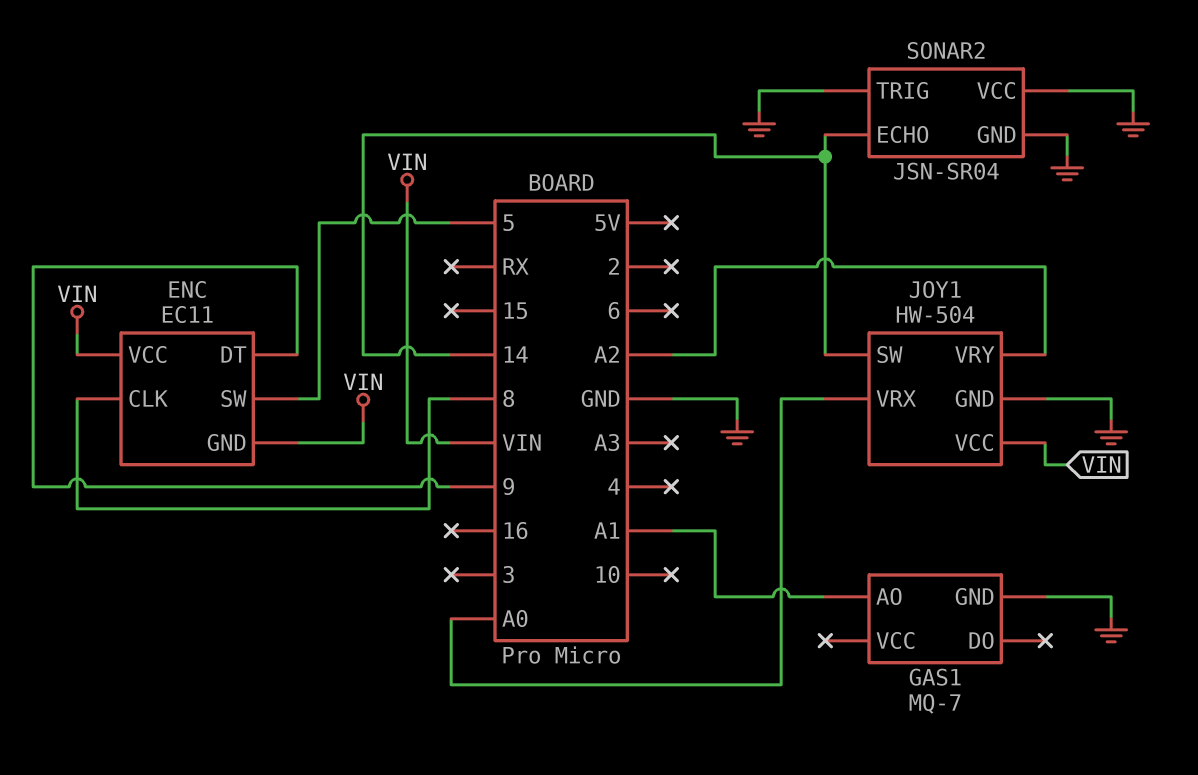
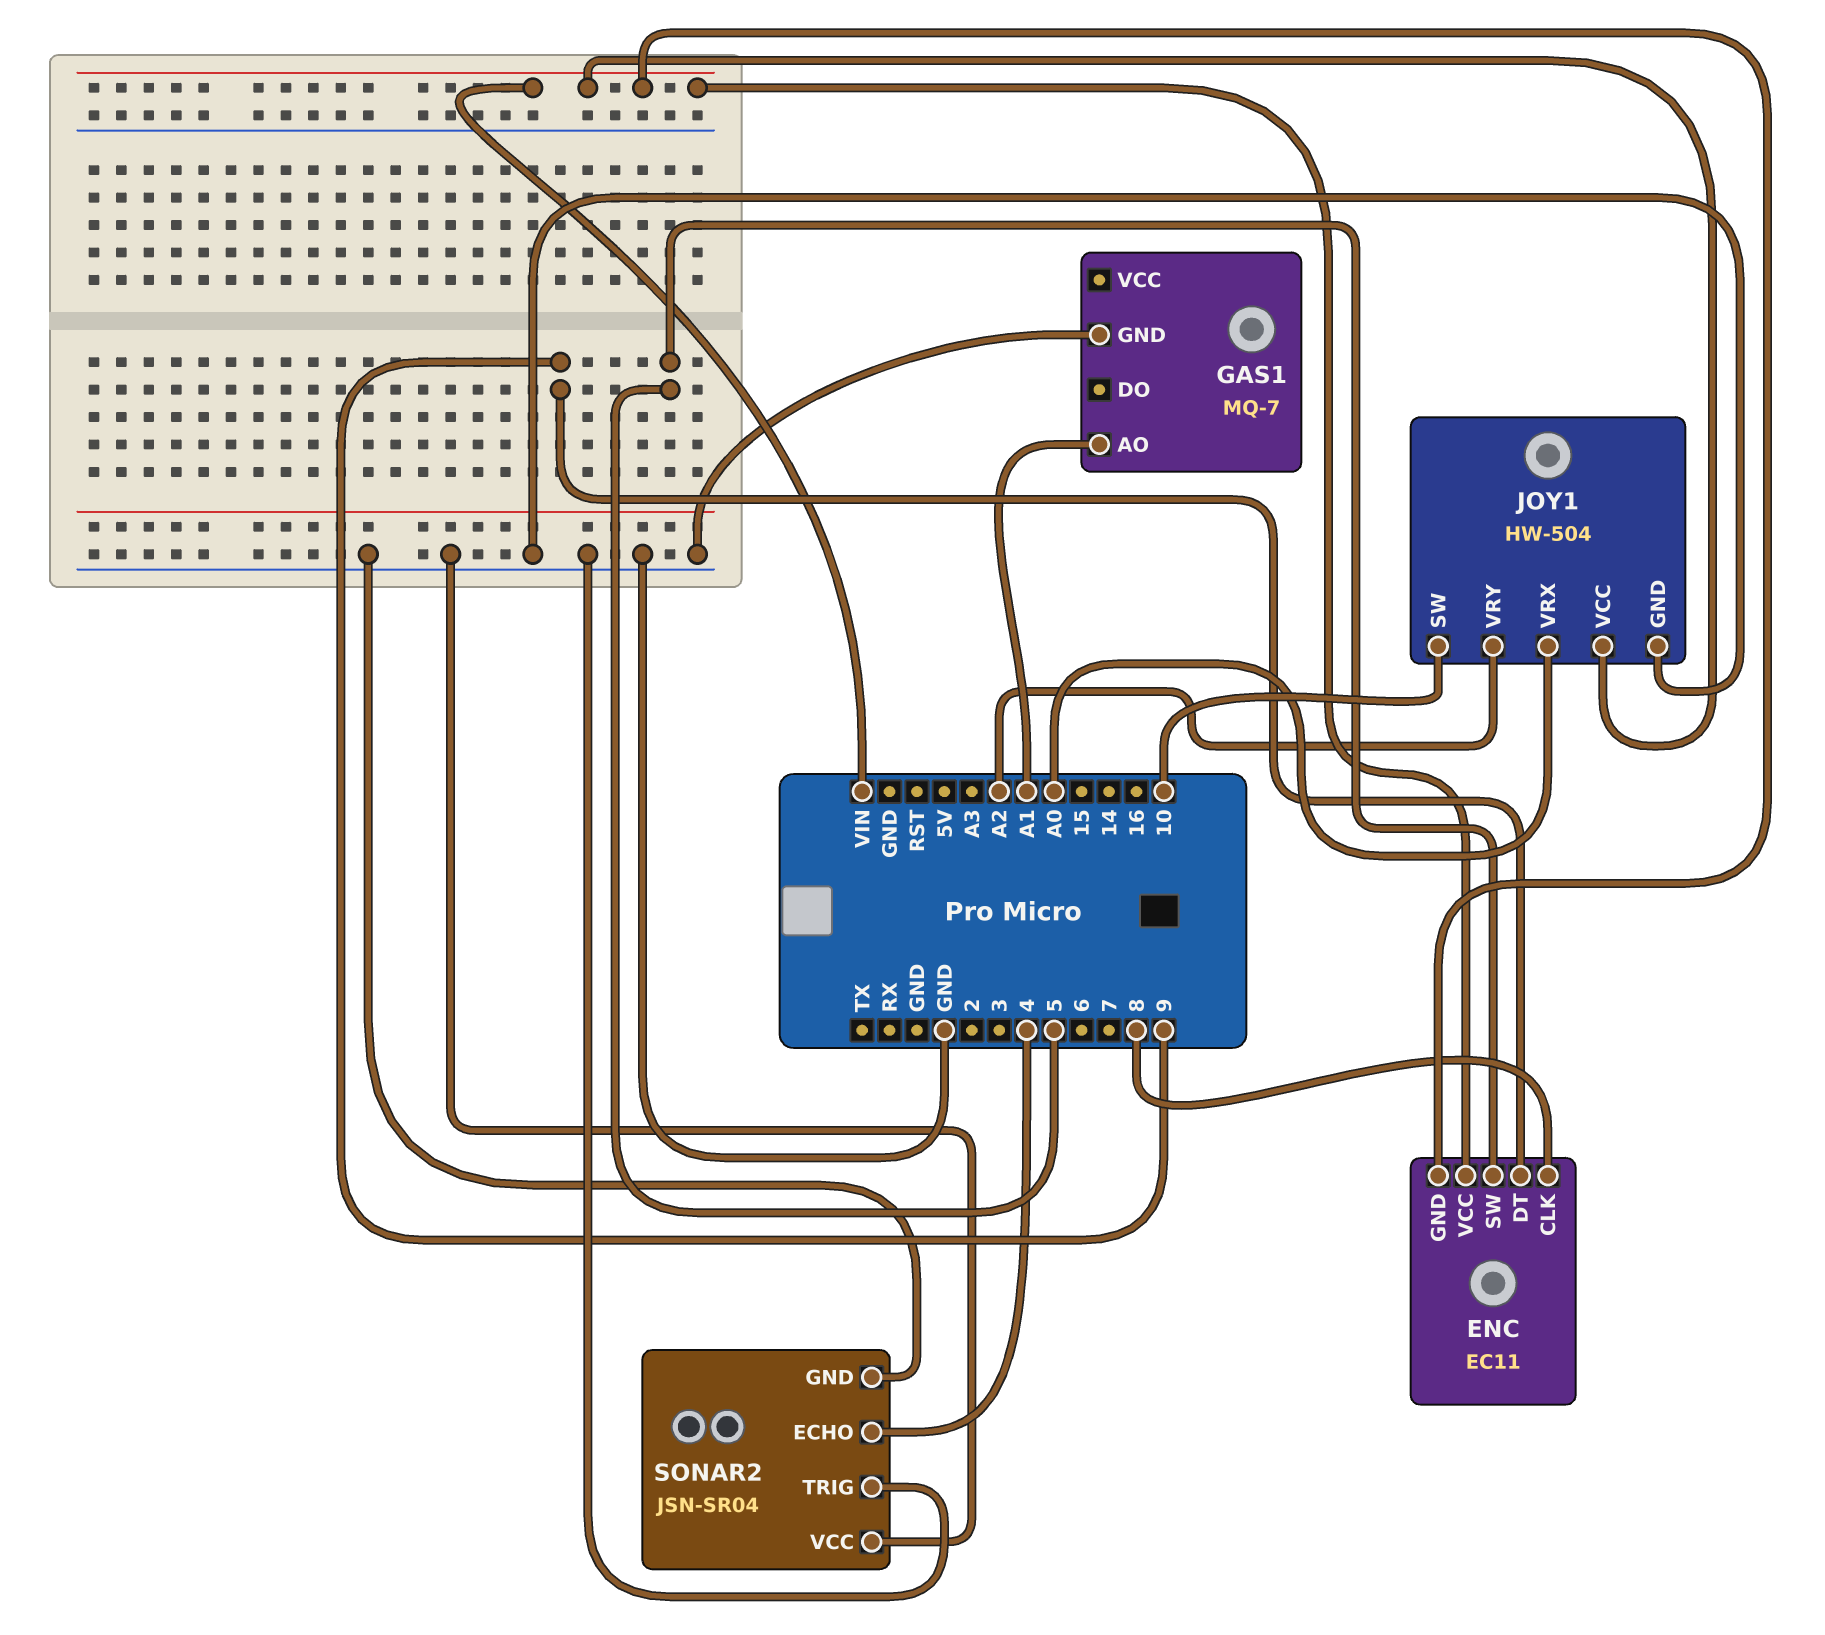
JOY1 pin SW: 14 -> 10
SONAR2 pin ECHO: 14 -> 4

